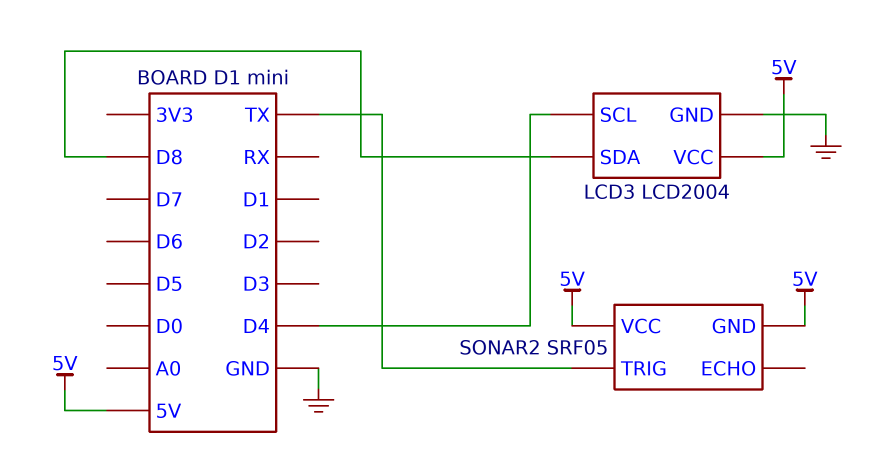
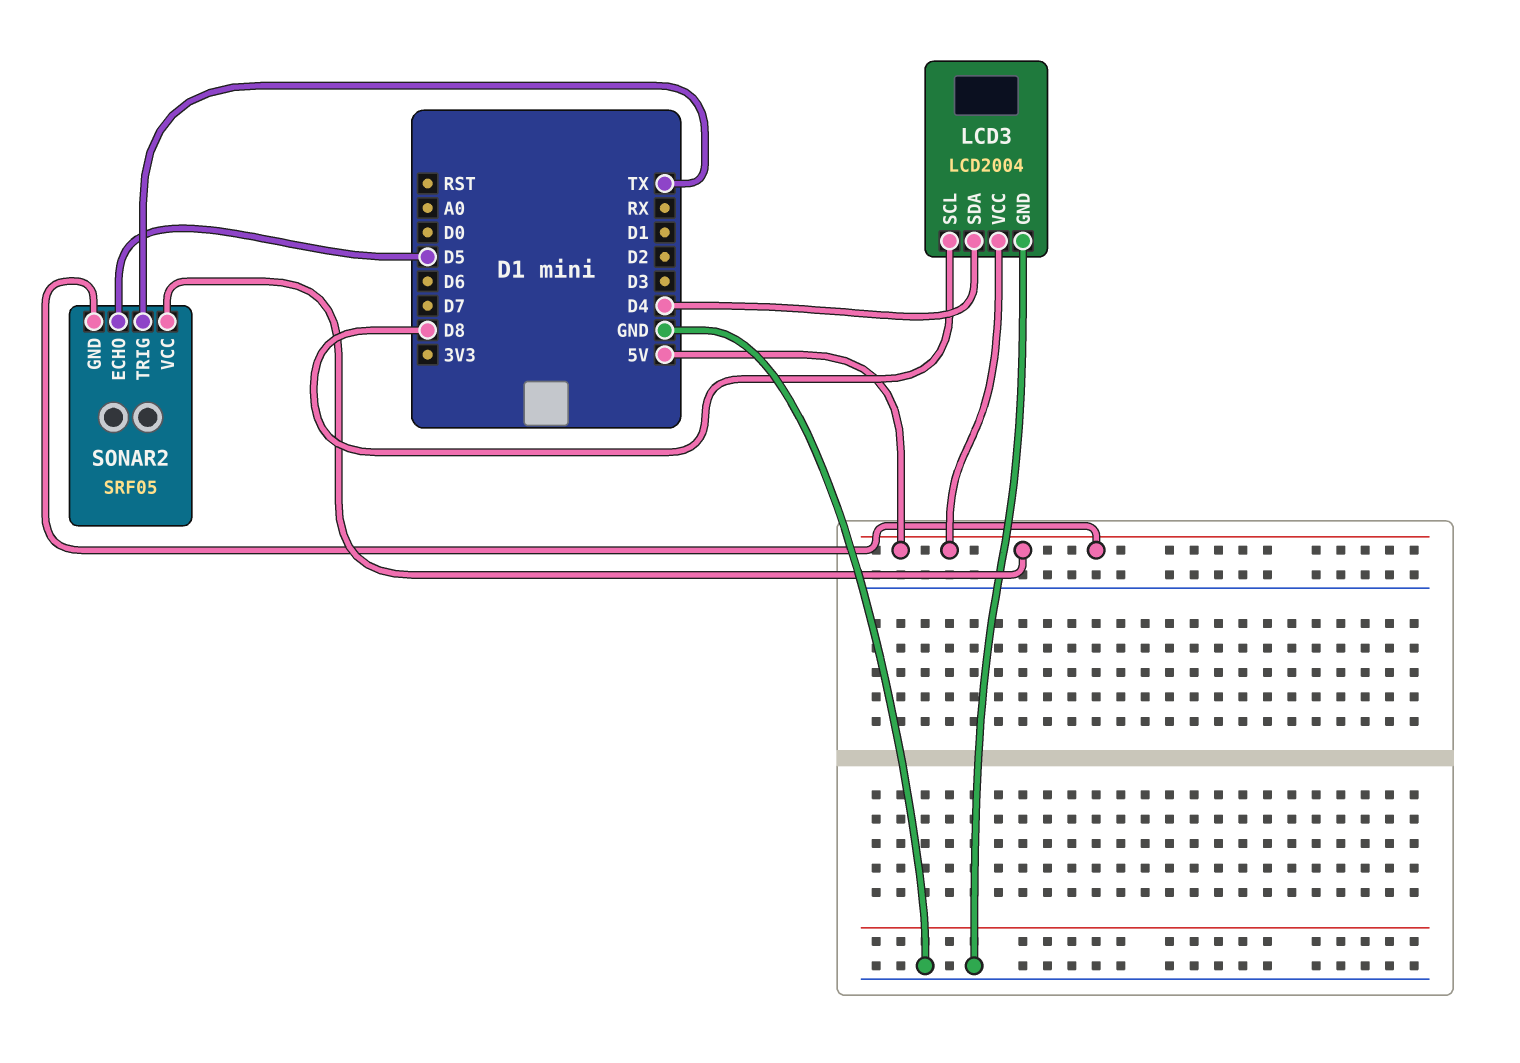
LCD3 pin SCL: D4 -> D8
LCD3 pin SDA: D8 -> D4
SONAR2 pin ECHO: none -> D5

